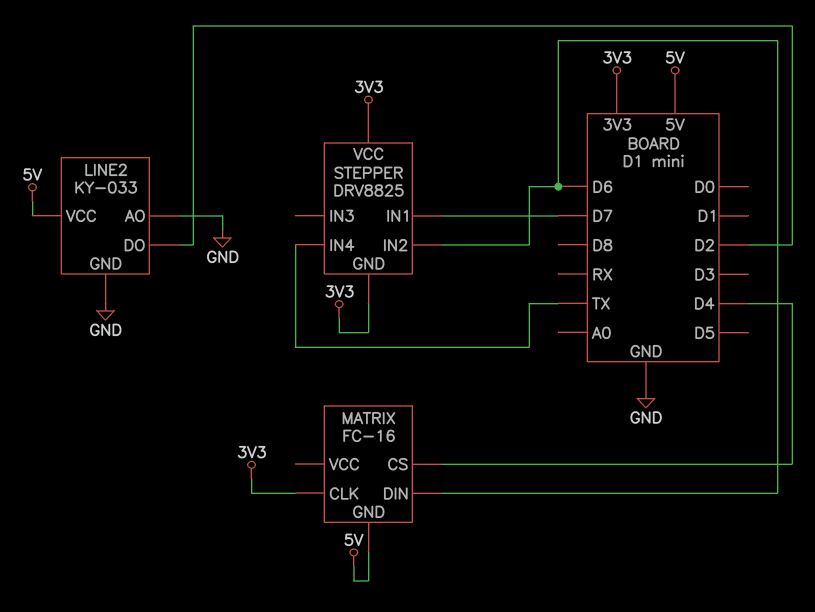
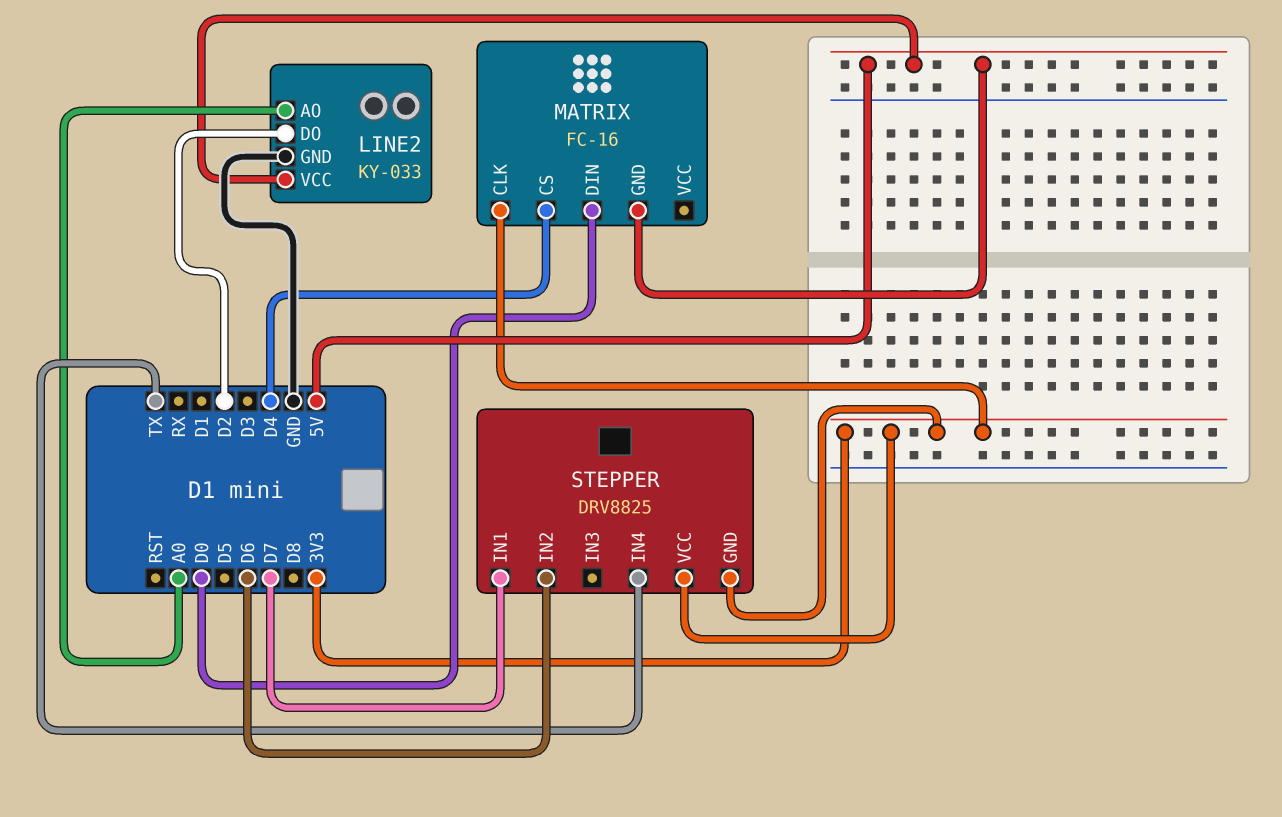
LINE2 pin AO: GND -> A0
MATRIX pin DIN: D6 -> D0

